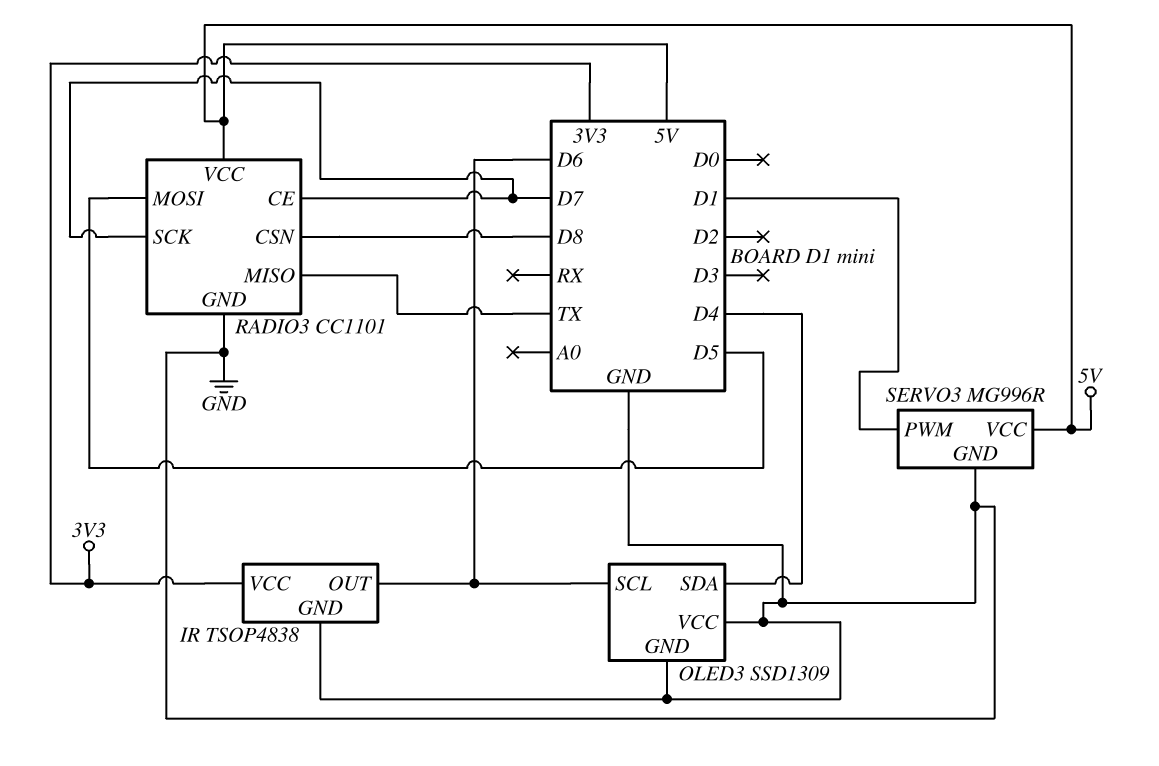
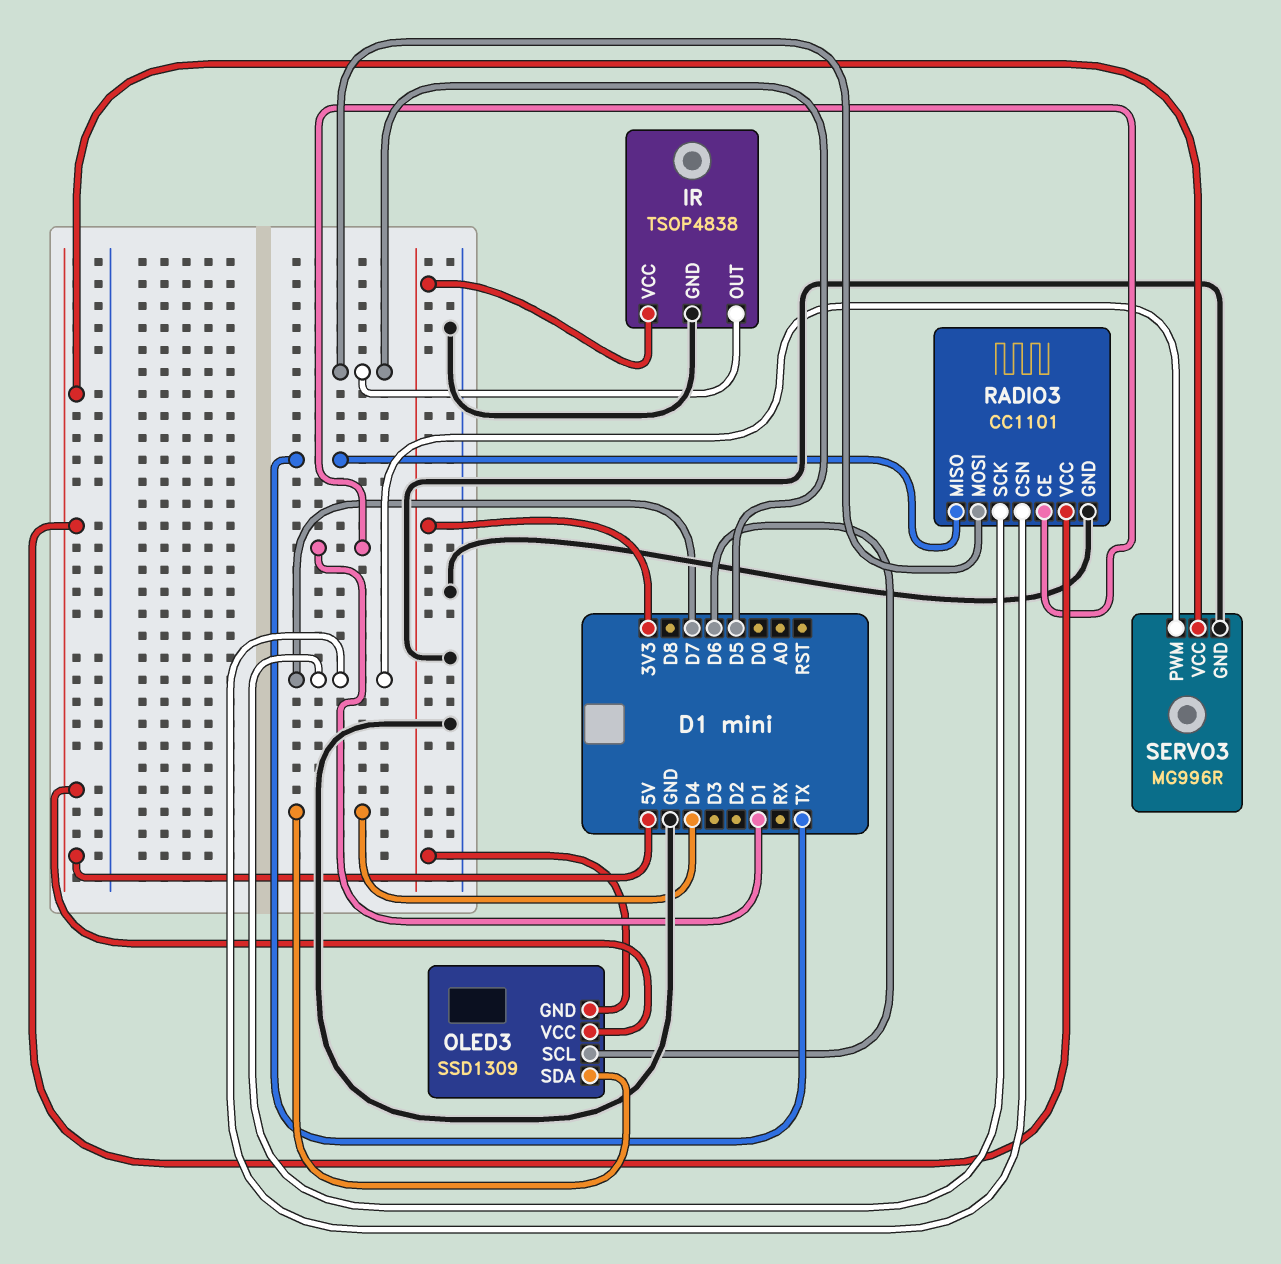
IR pin OUT: D6 -> D5
OLED3 pin GND: GND -> 3V3
OLED3 pin VCC: GND -> 5V
RADIO3 pin CE: D7 -> D1
RADIO3 pin CSN: D8 -> D7
SERVO3 pin PWM: D1 -> D7

